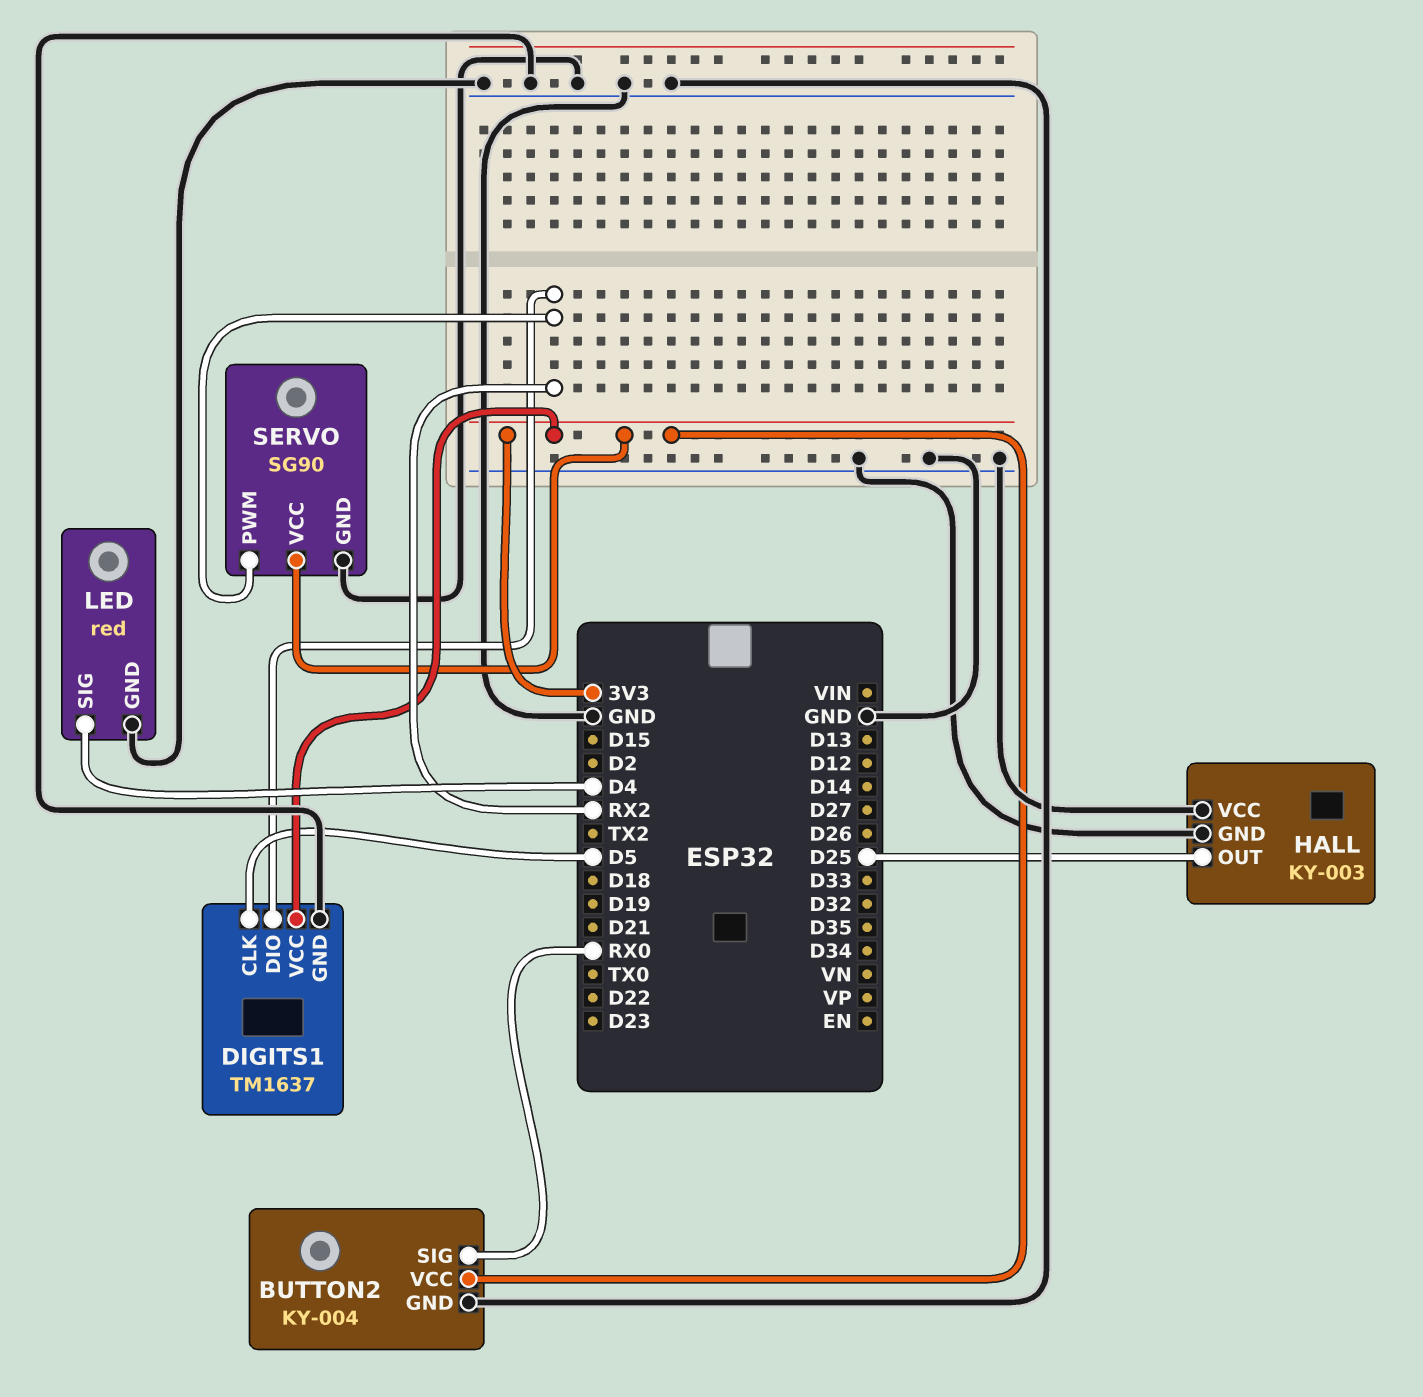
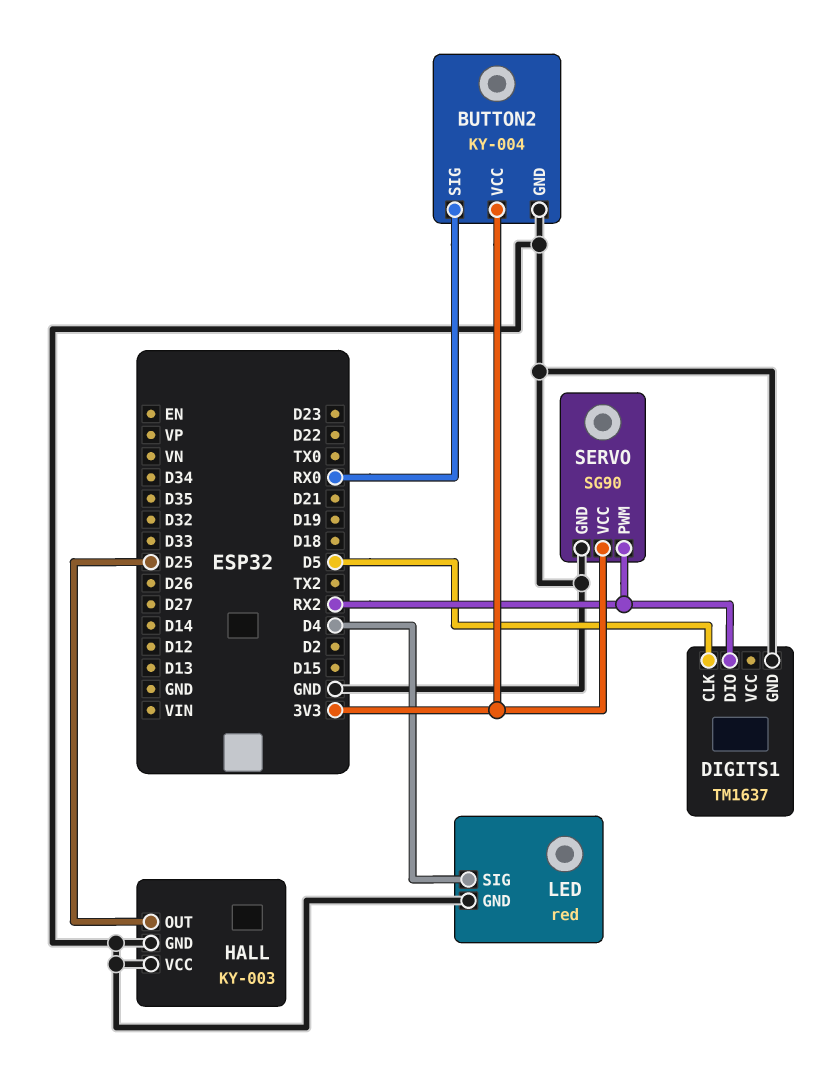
DIGITS1 pin VCC: 3V3 -> none

